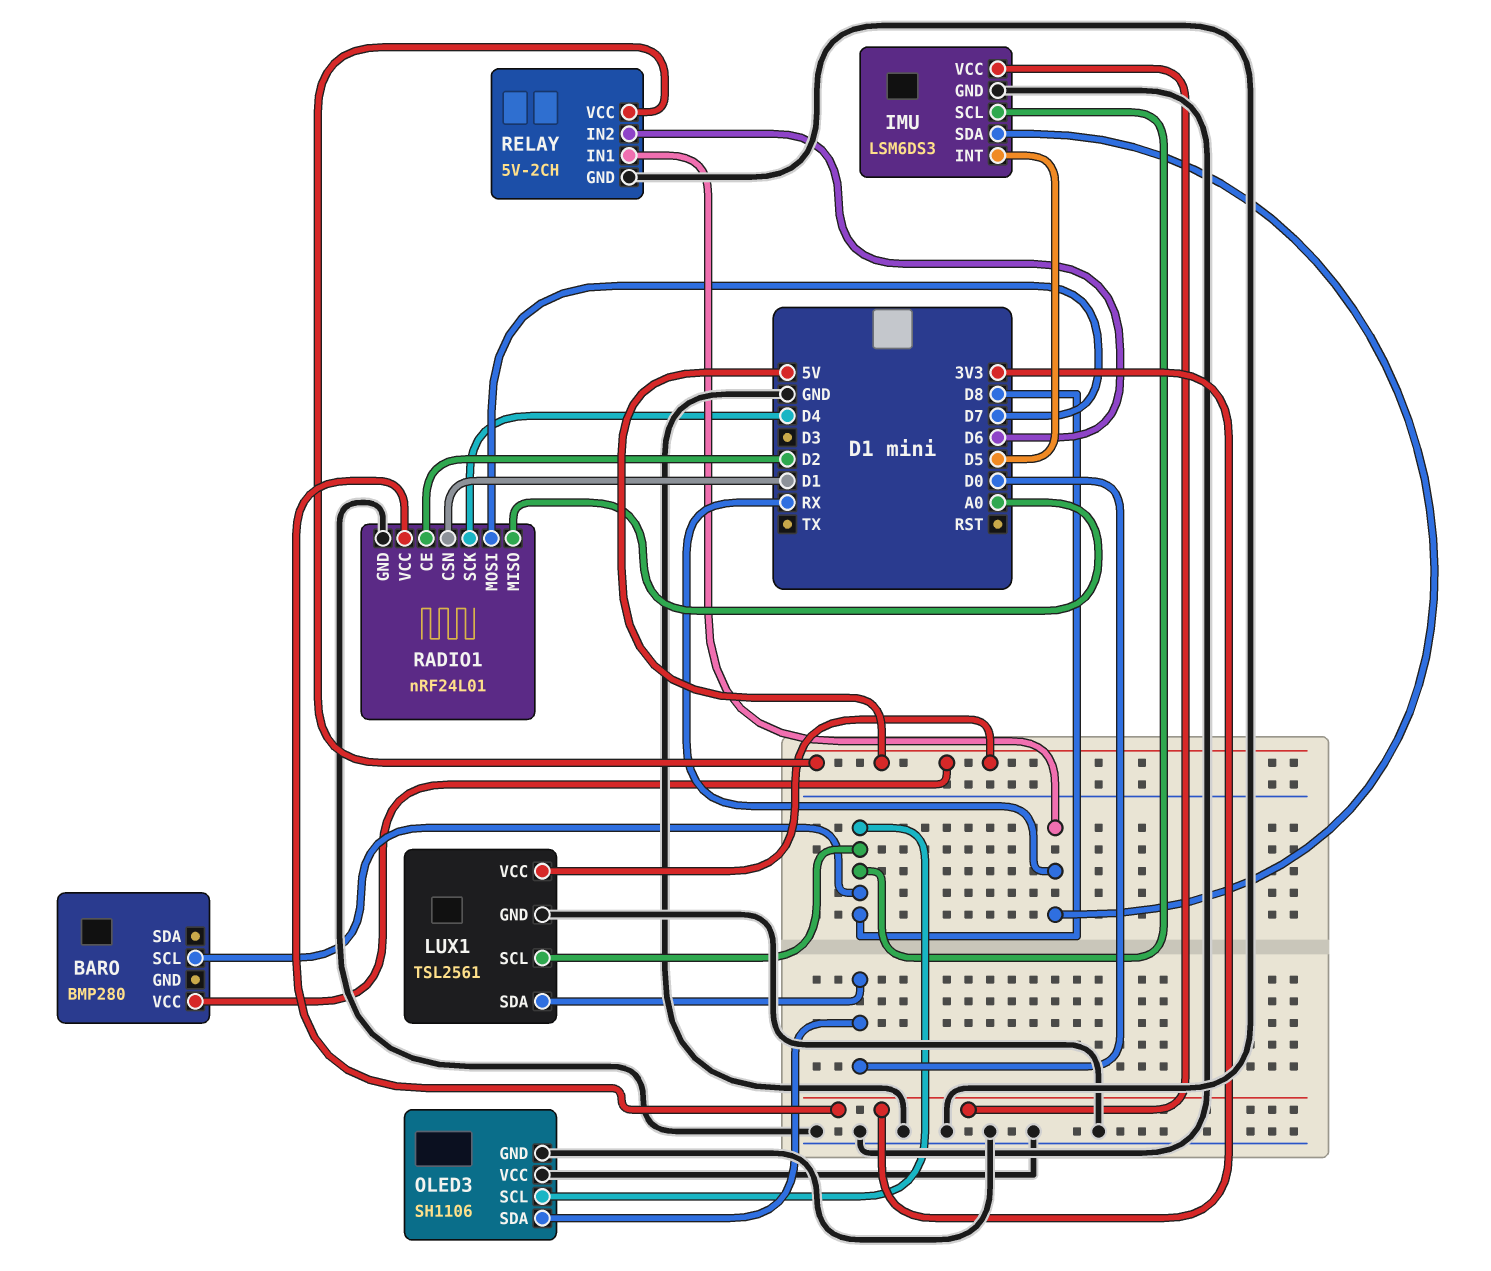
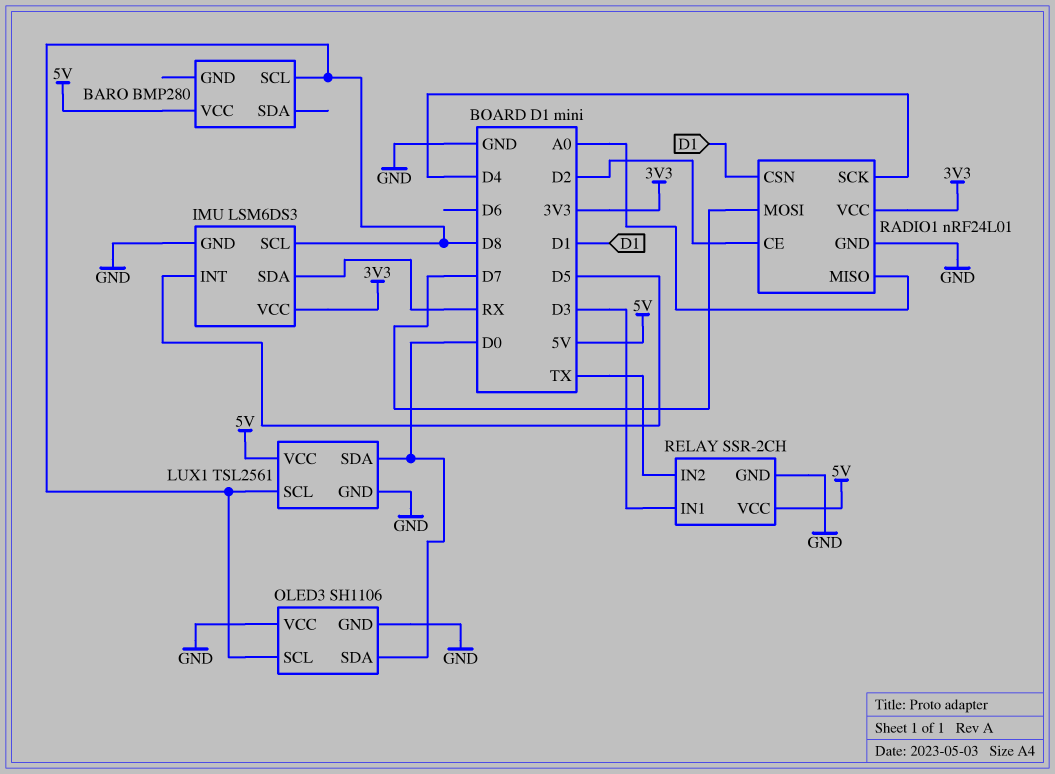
RELAY: 5V-2CH -> SSR-2CH
RELAY pin IN1: RX -> D3
RELAY pin IN2: D6 -> TX

